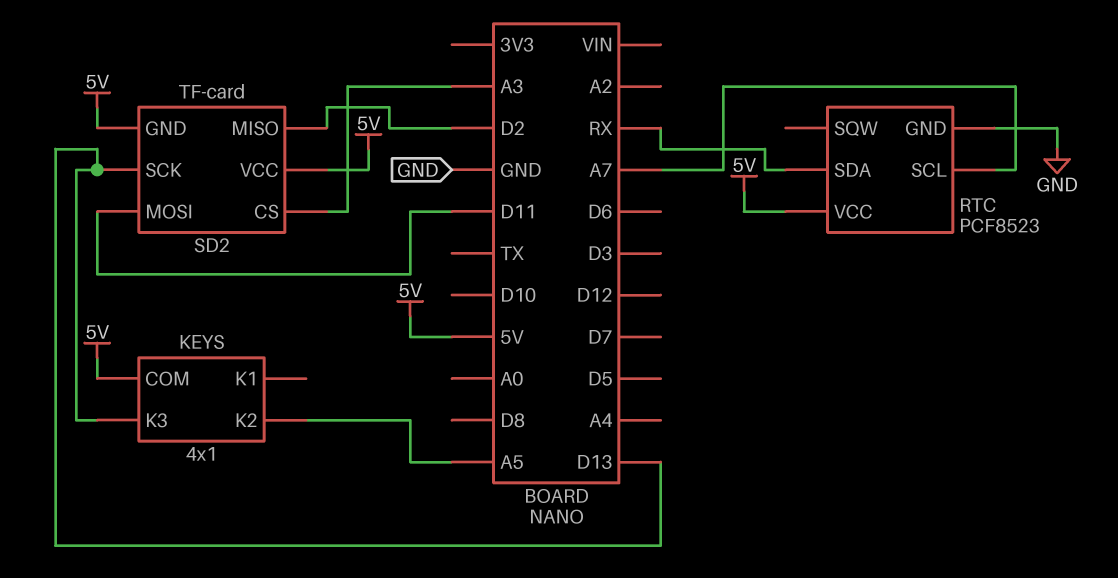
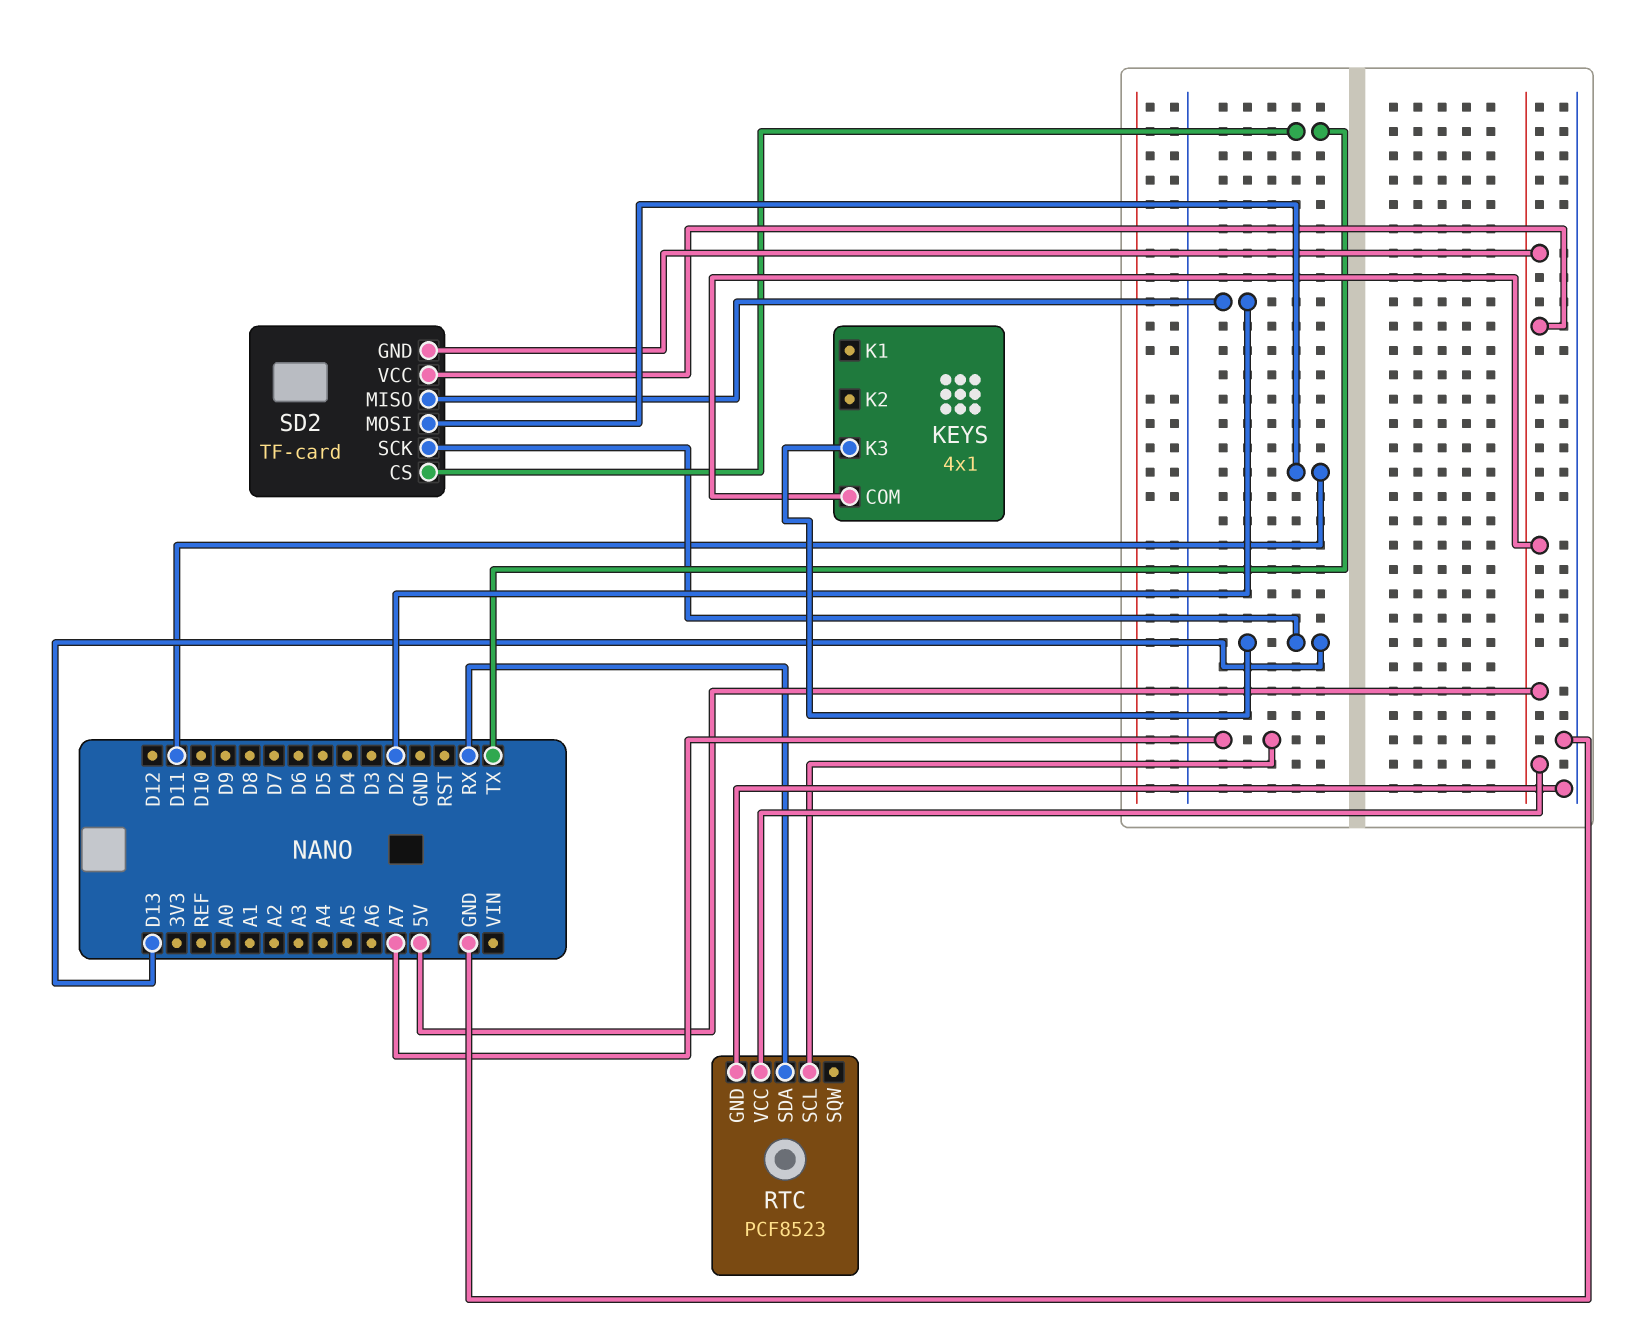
KEYS pin K2: A5 -> none
SD2 pin CS: A3 -> TX

